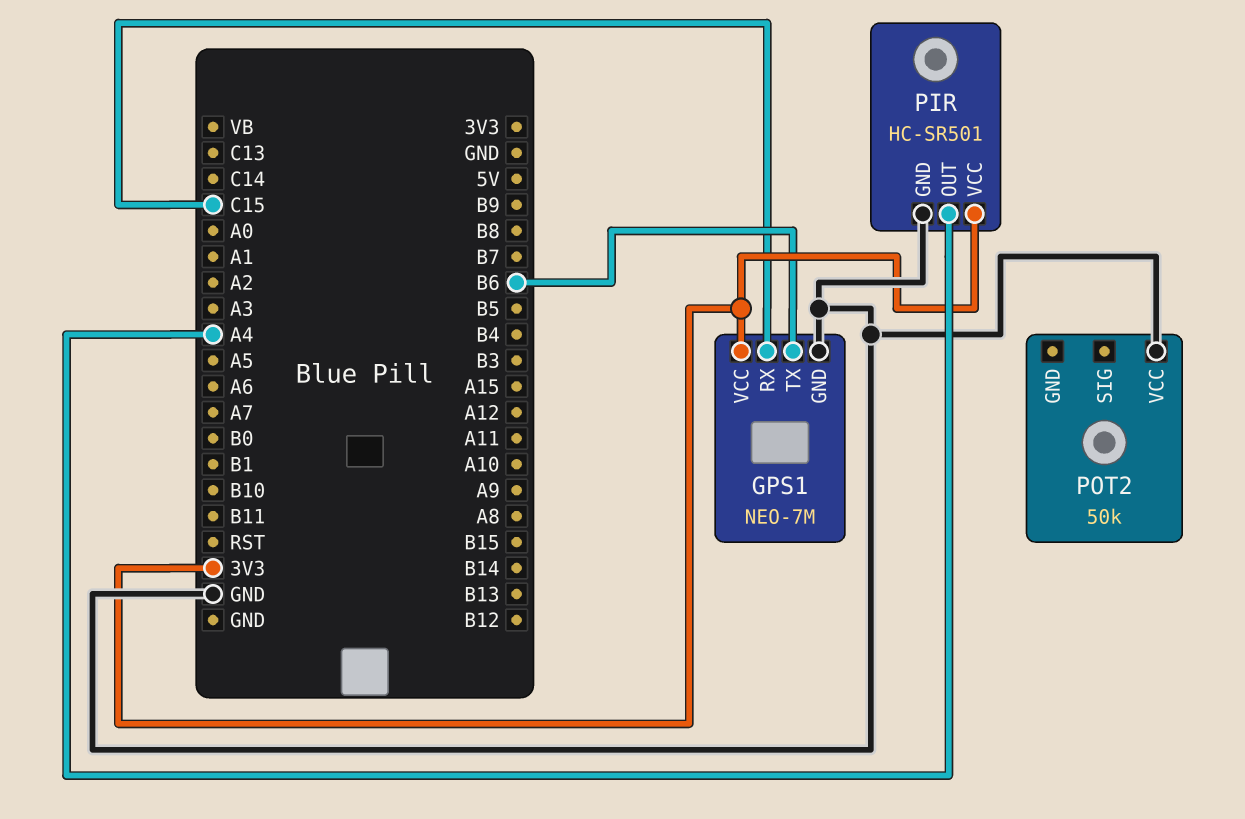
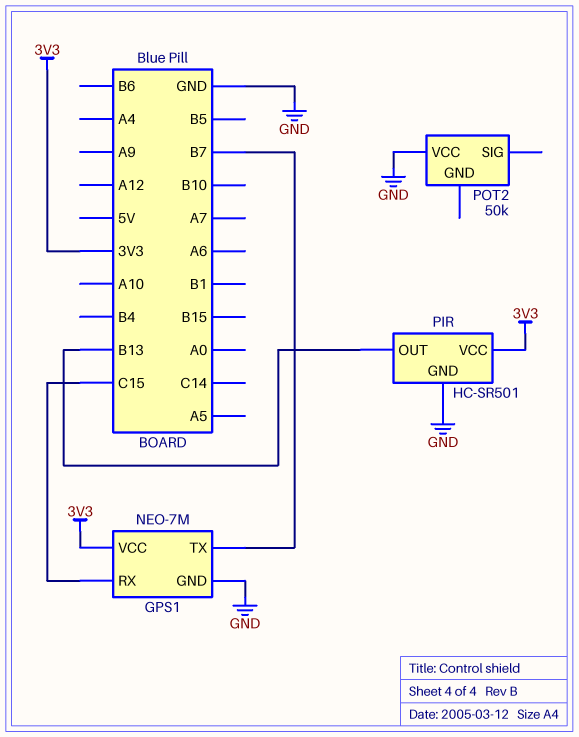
GPS1 pin TX: B6 -> B7
PIR pin OUT: A4 -> B13

